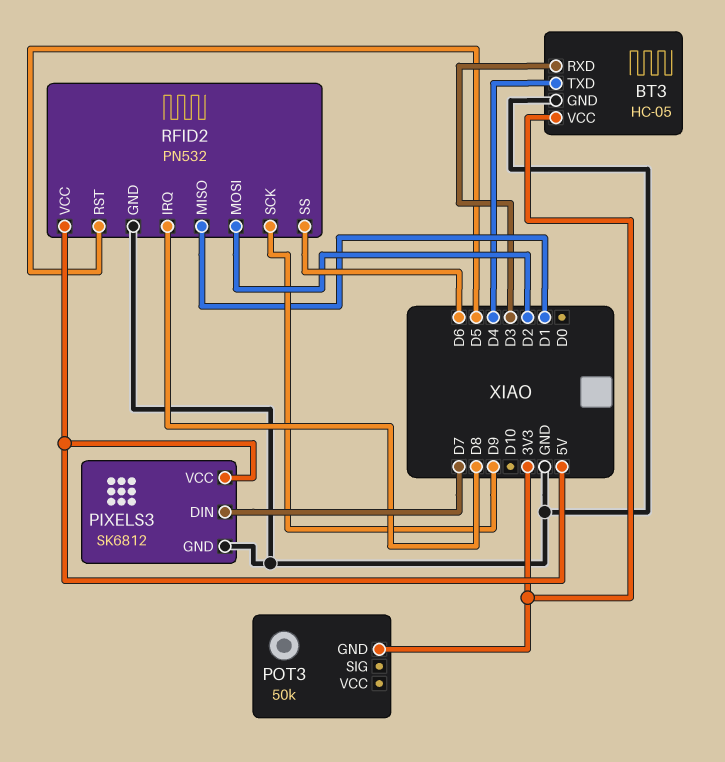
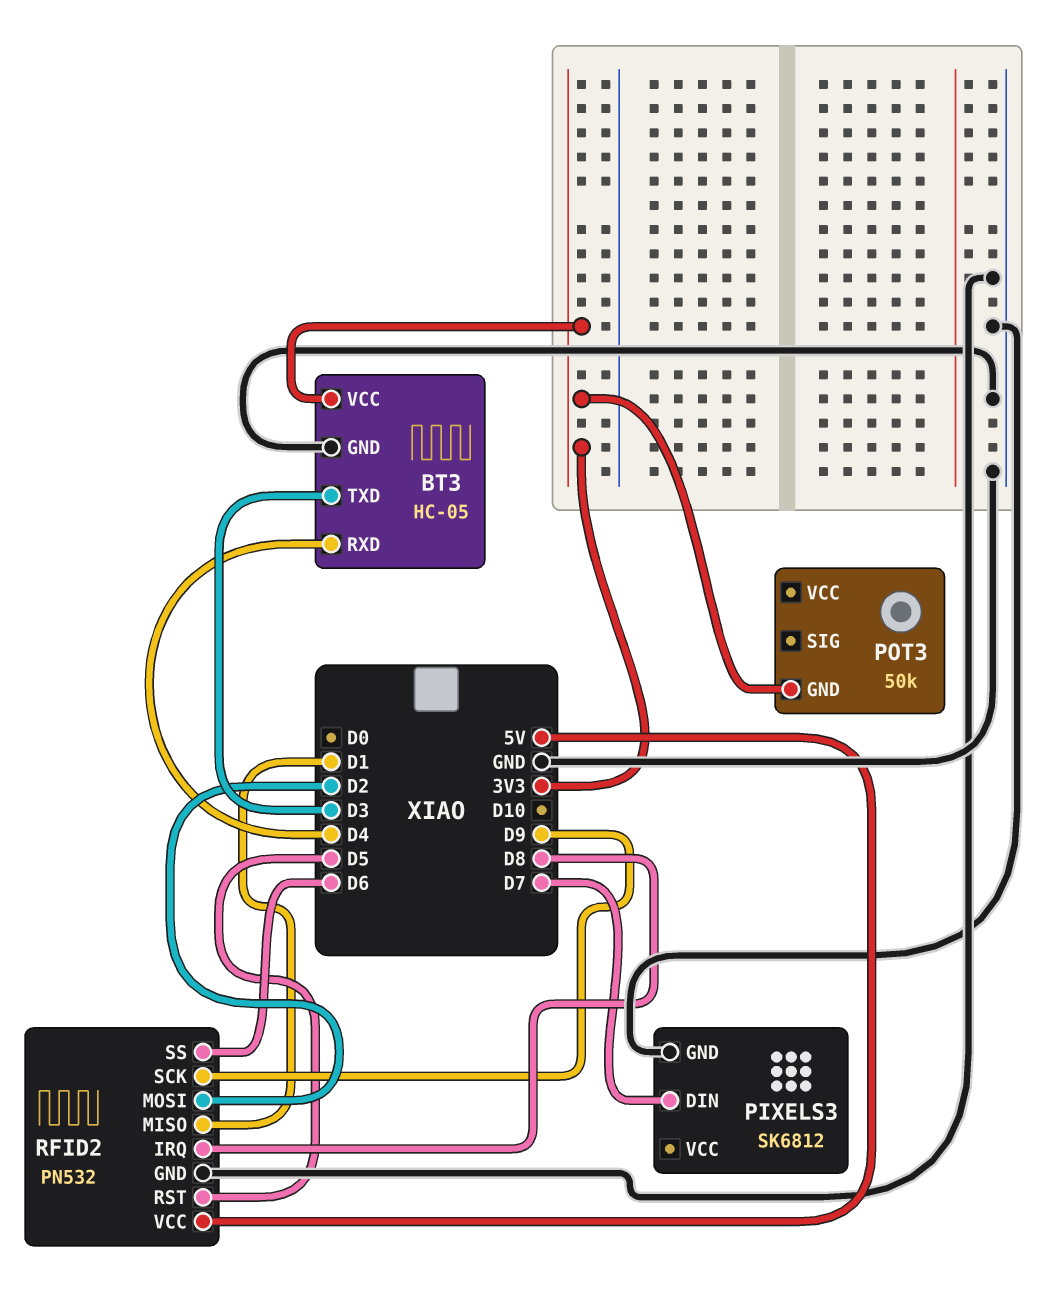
BT3 pin RXD: D3 -> D4
BT3 pin TXD: D4 -> D3
PIXELS3 pin VCC: 5V -> none

